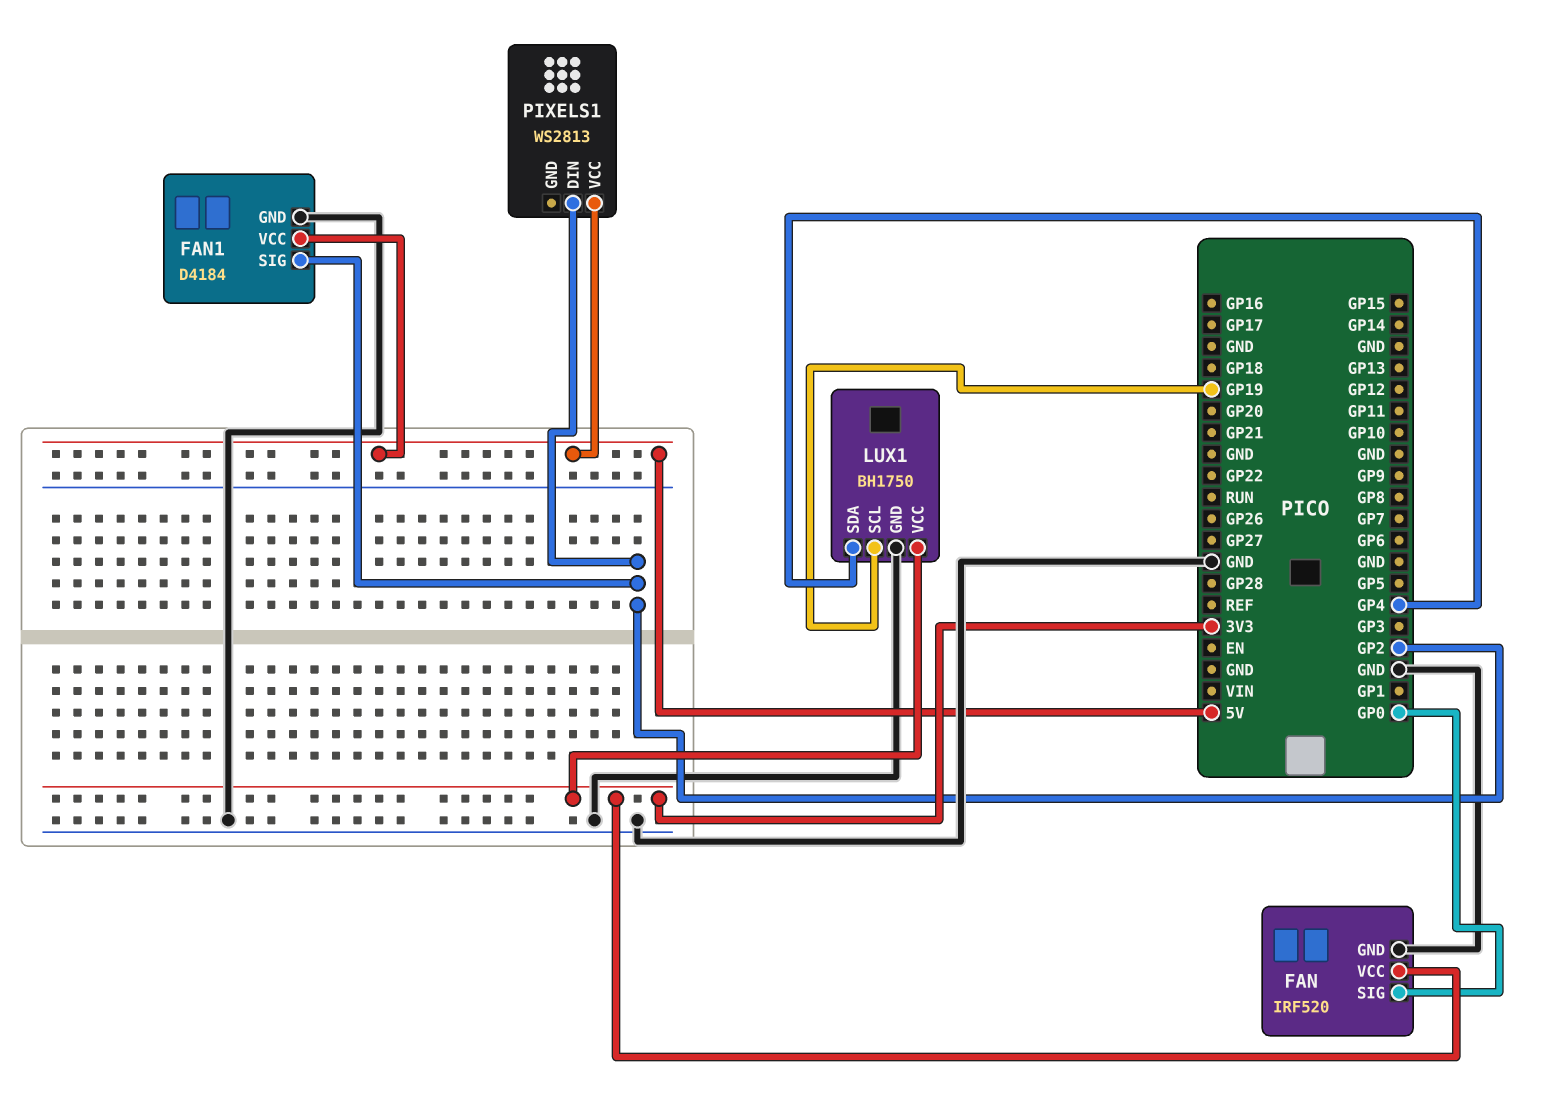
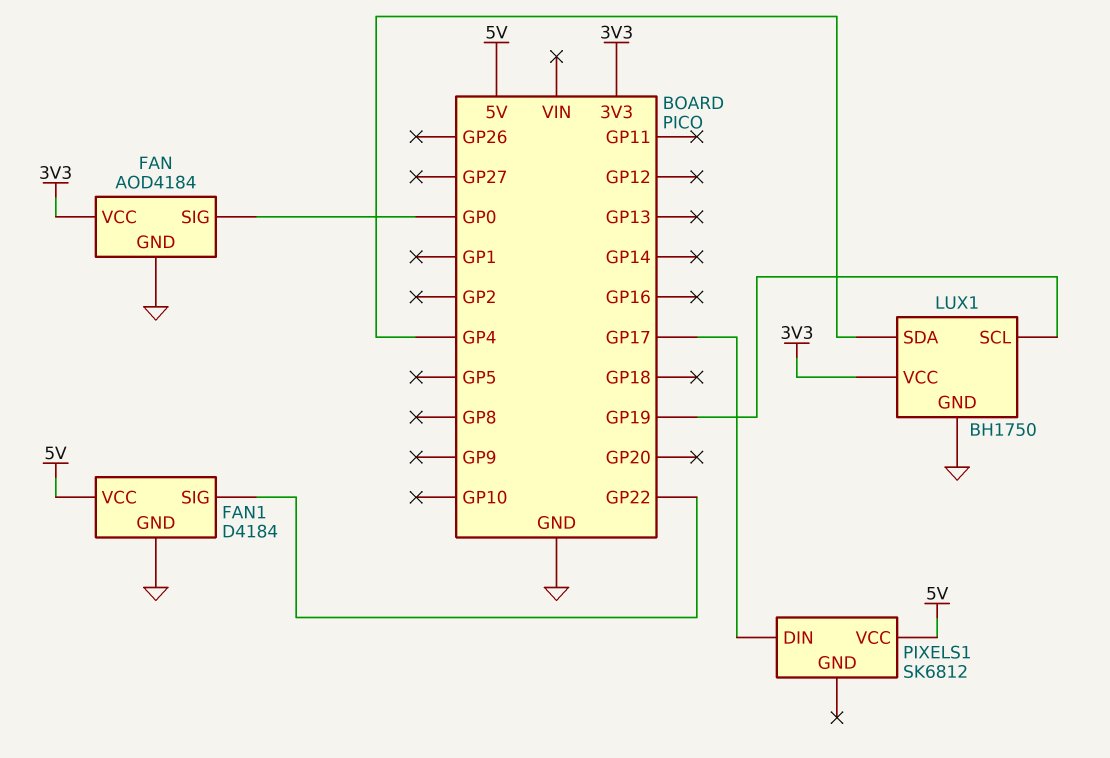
FAN: IRF520 -> AOD4184
FAN1 pin SIG: GP2 -> GP22
PIXELS1: WS2813 -> SK6812
PIXELS1 pin DIN: GP2 -> GP17

